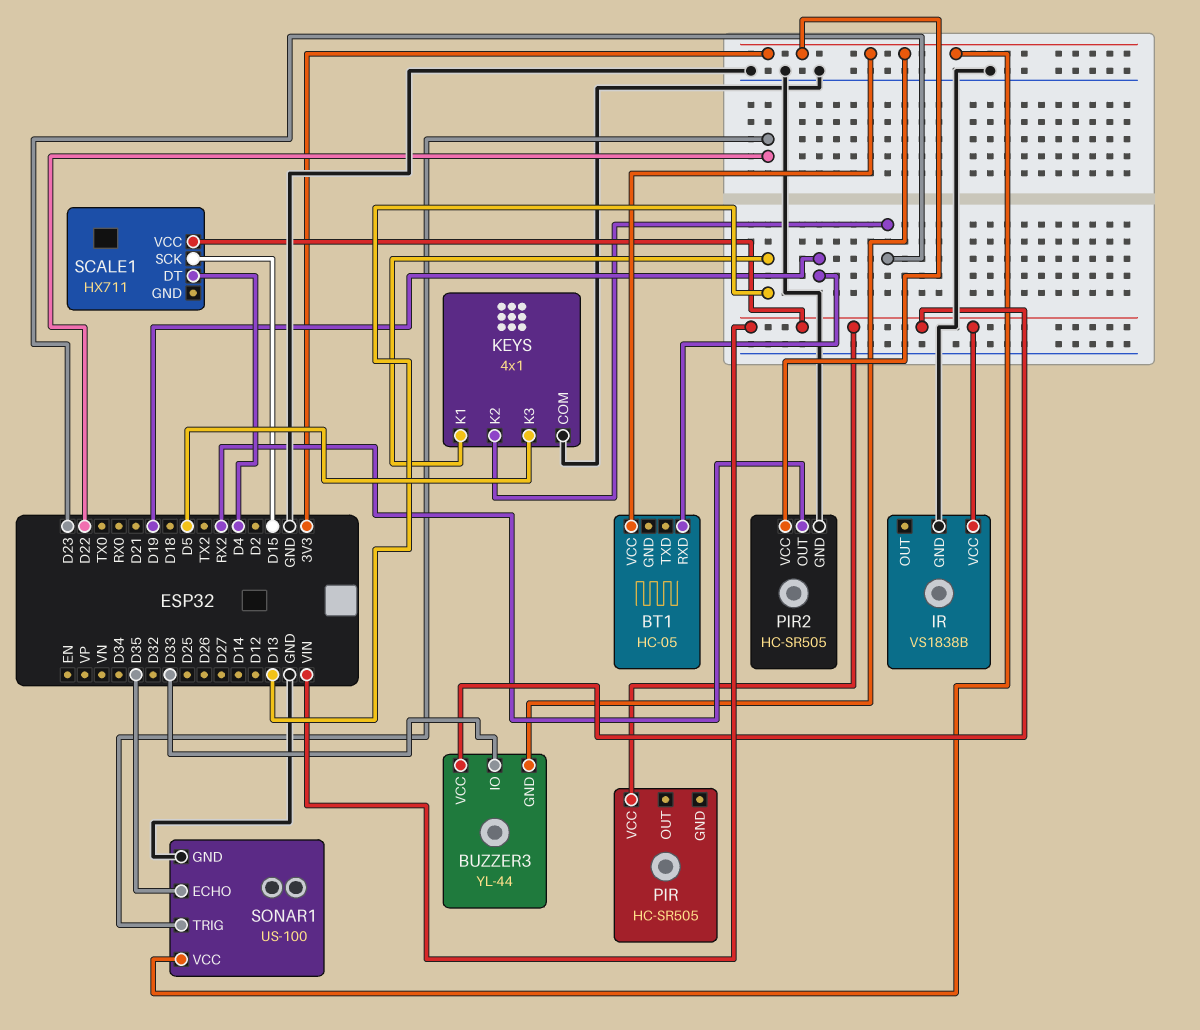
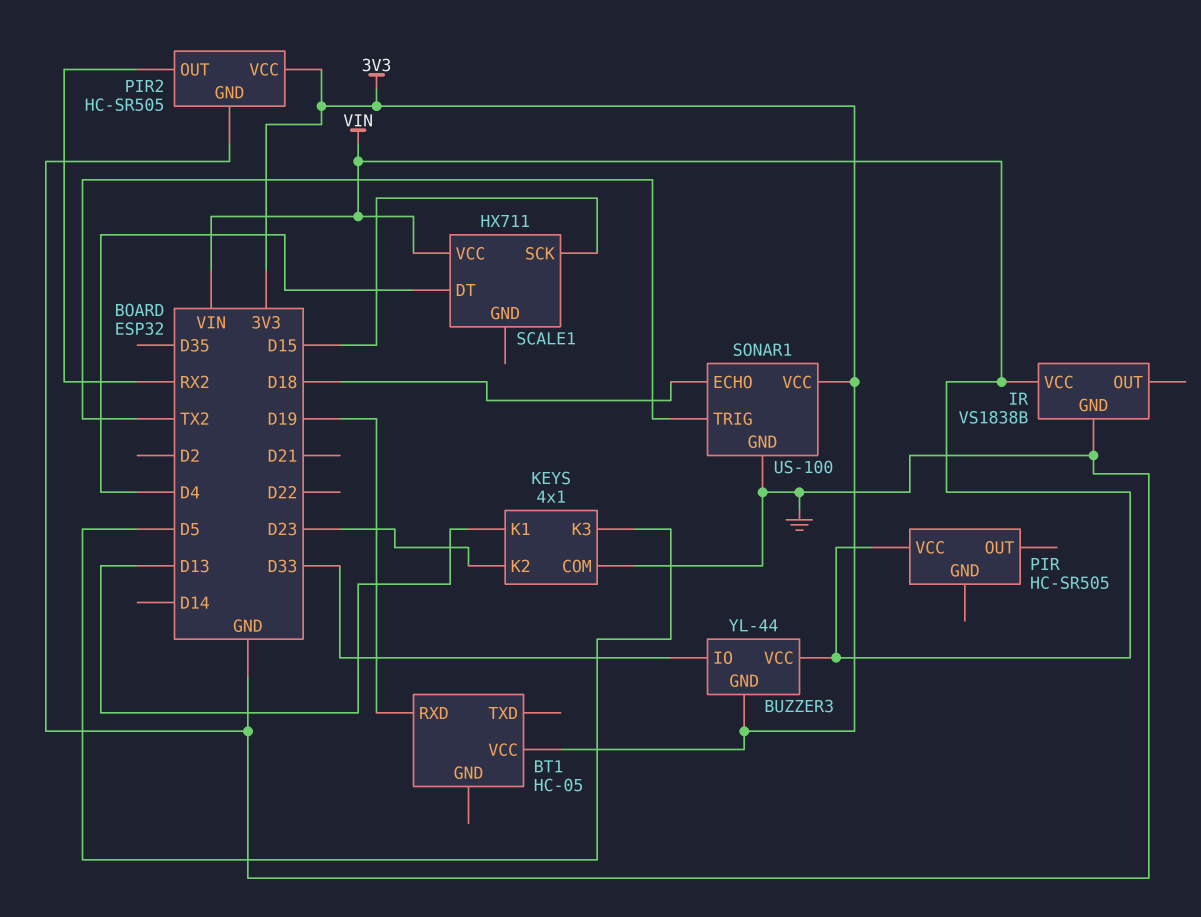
SONAR1 pin ECHO: D35 -> D18
SONAR1 pin TRIG: D22 -> TX2

